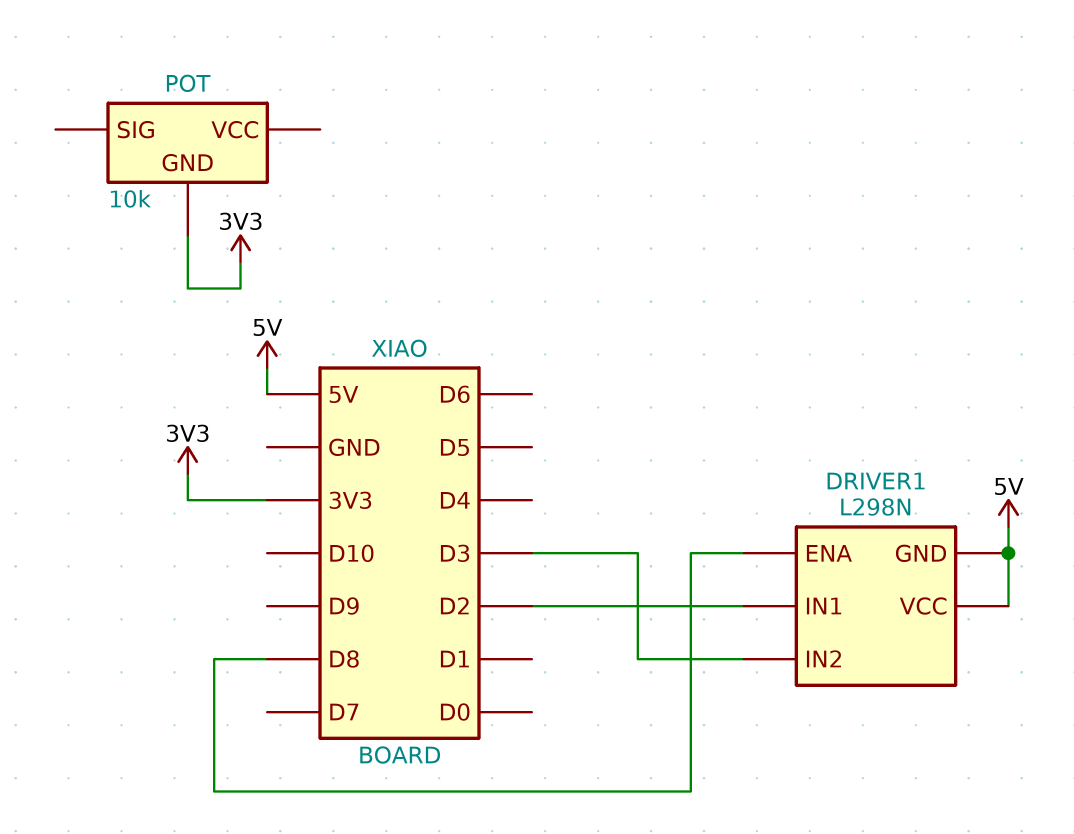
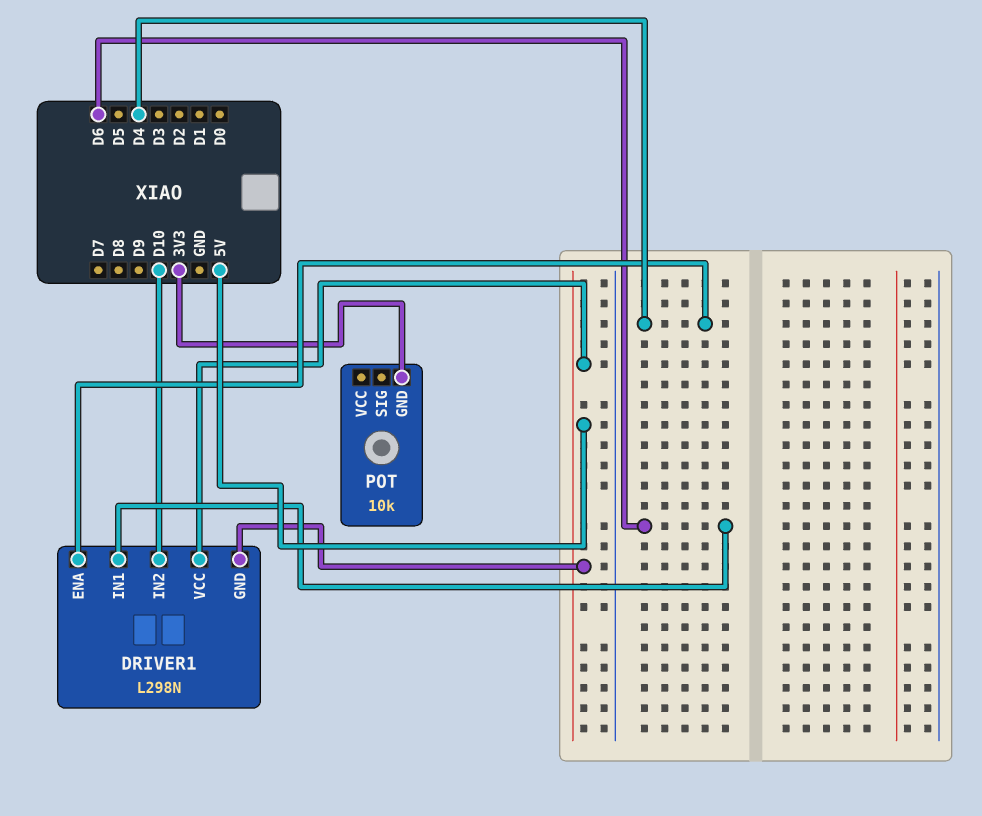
DRIVER1 pin ENA: D8 -> D4
DRIVER1 pin IN1: D2 -> D6
DRIVER1 pin IN2: D3 -> D10

